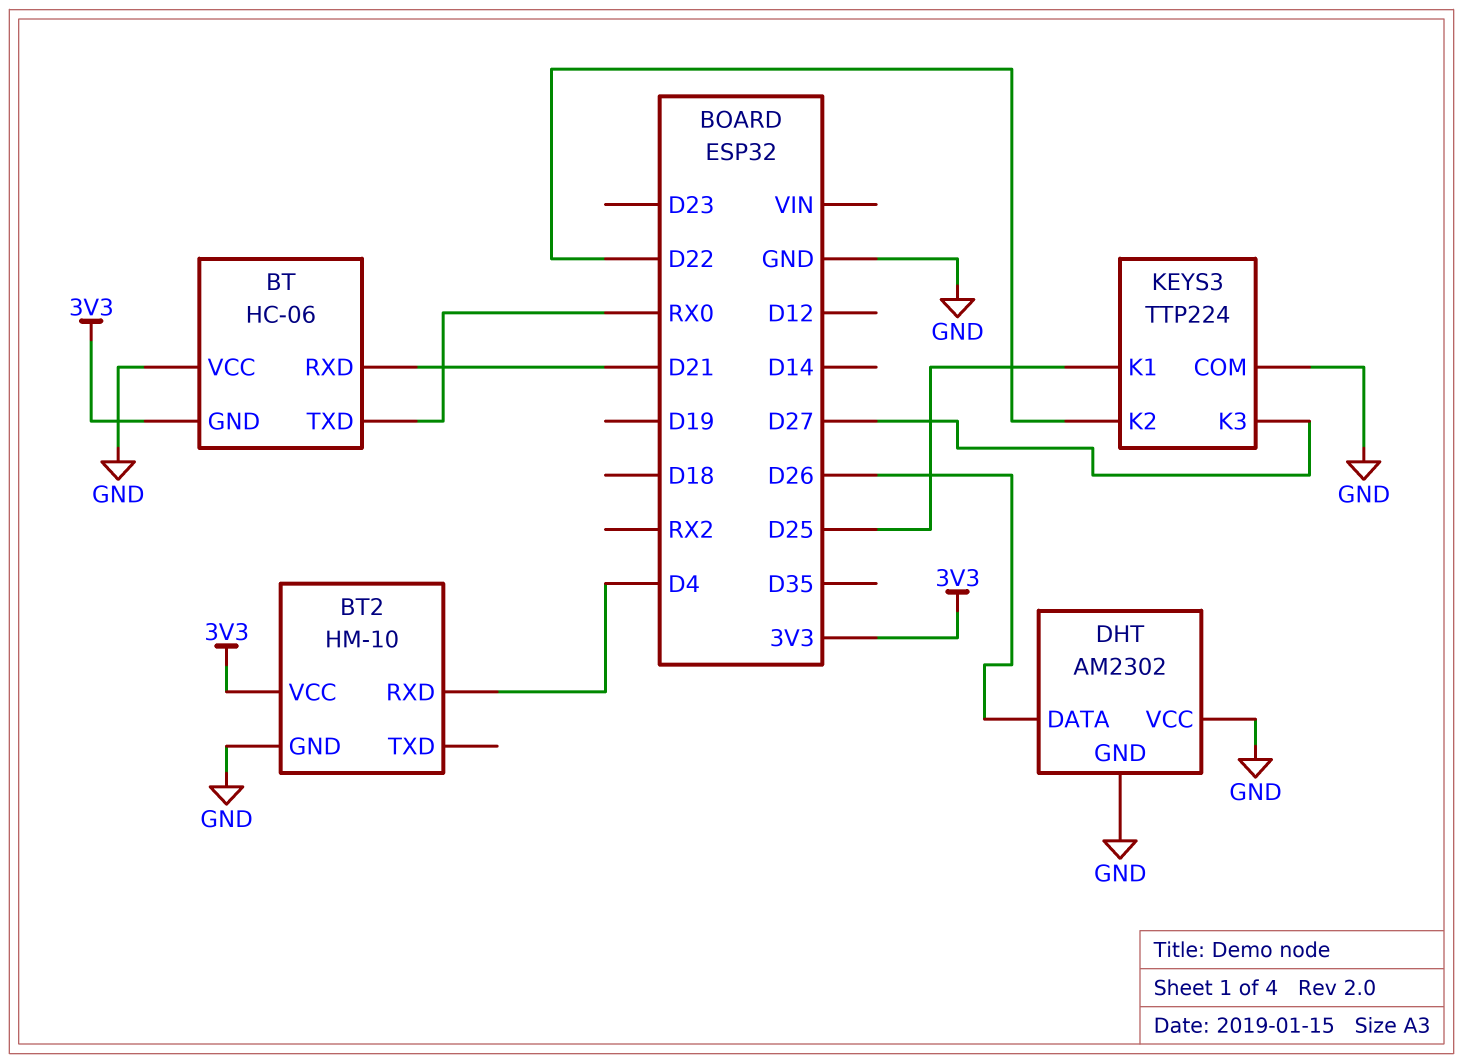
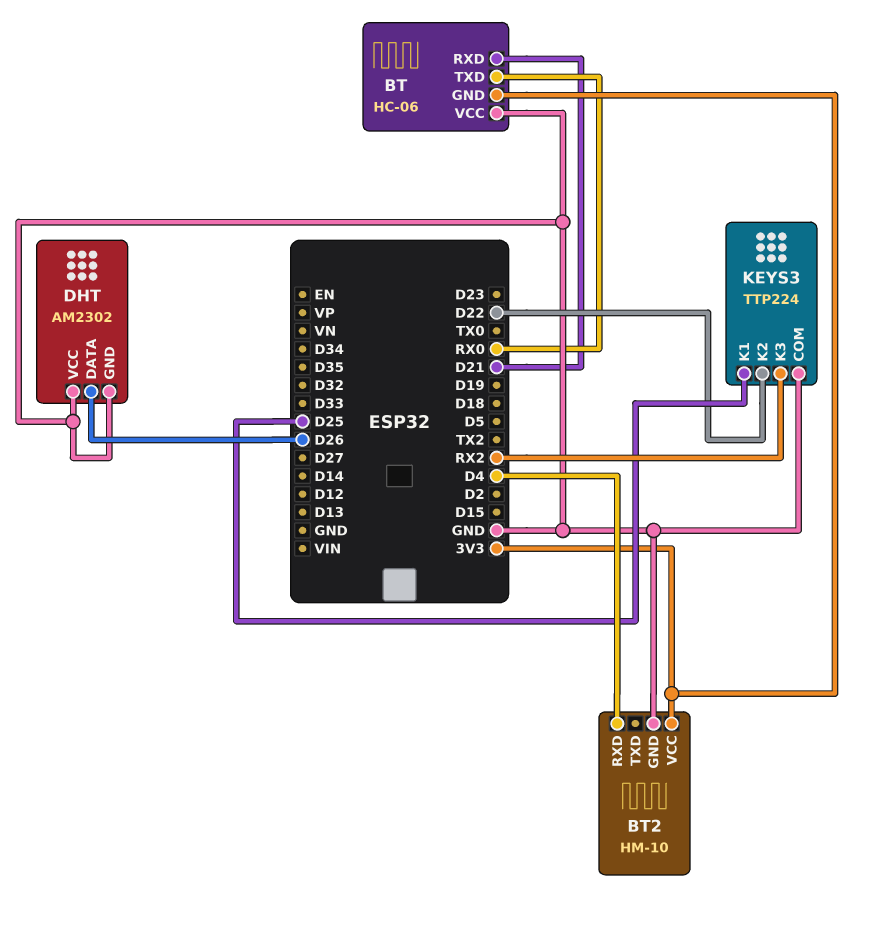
KEYS3 pin K3: D27 -> RX2

